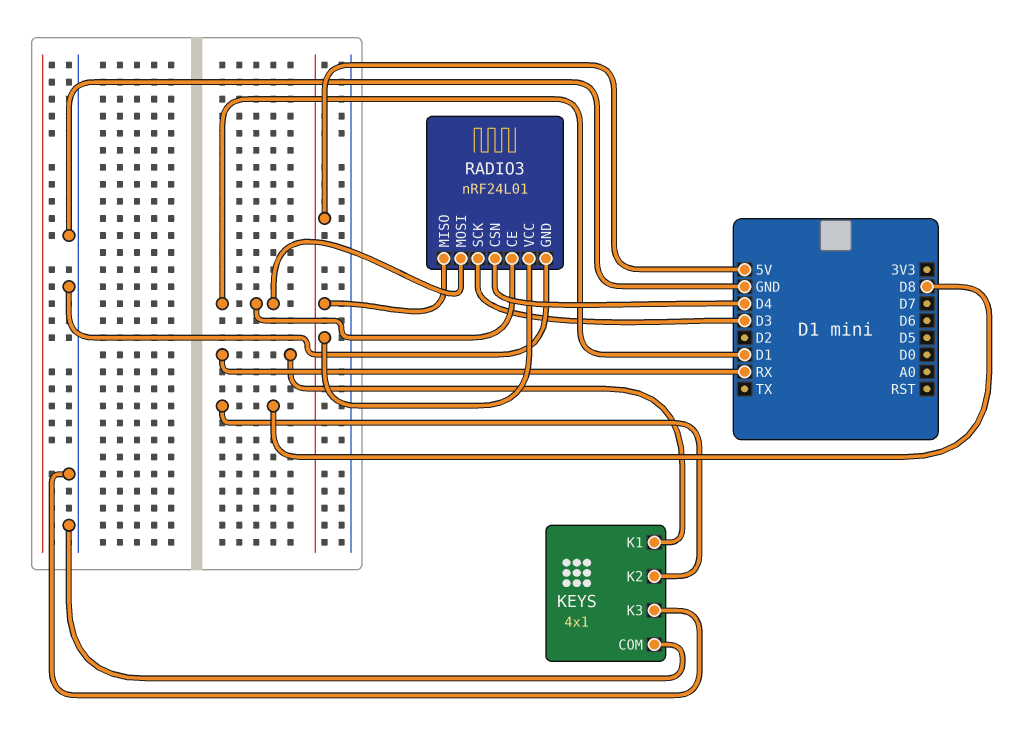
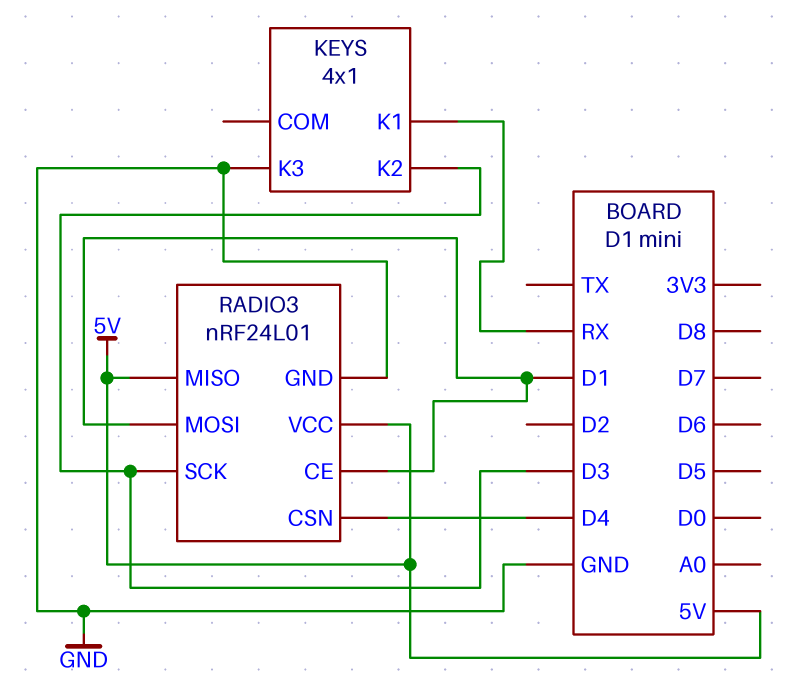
KEYS pin COM: GND -> none
KEYS pin K2: D8 -> D3

